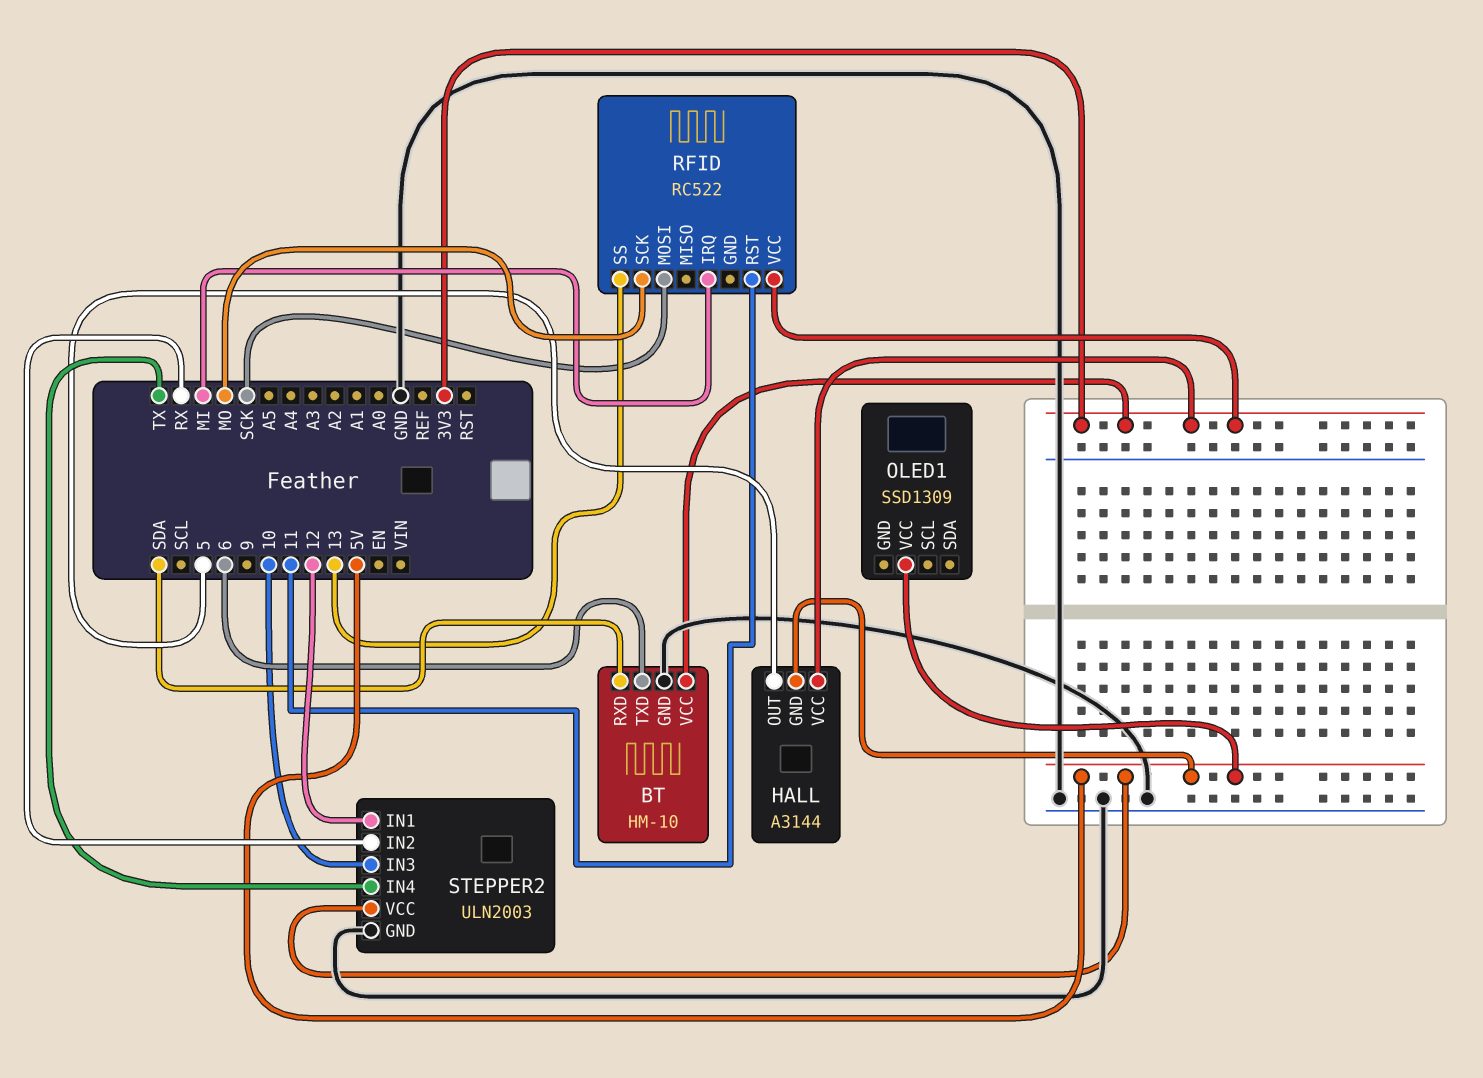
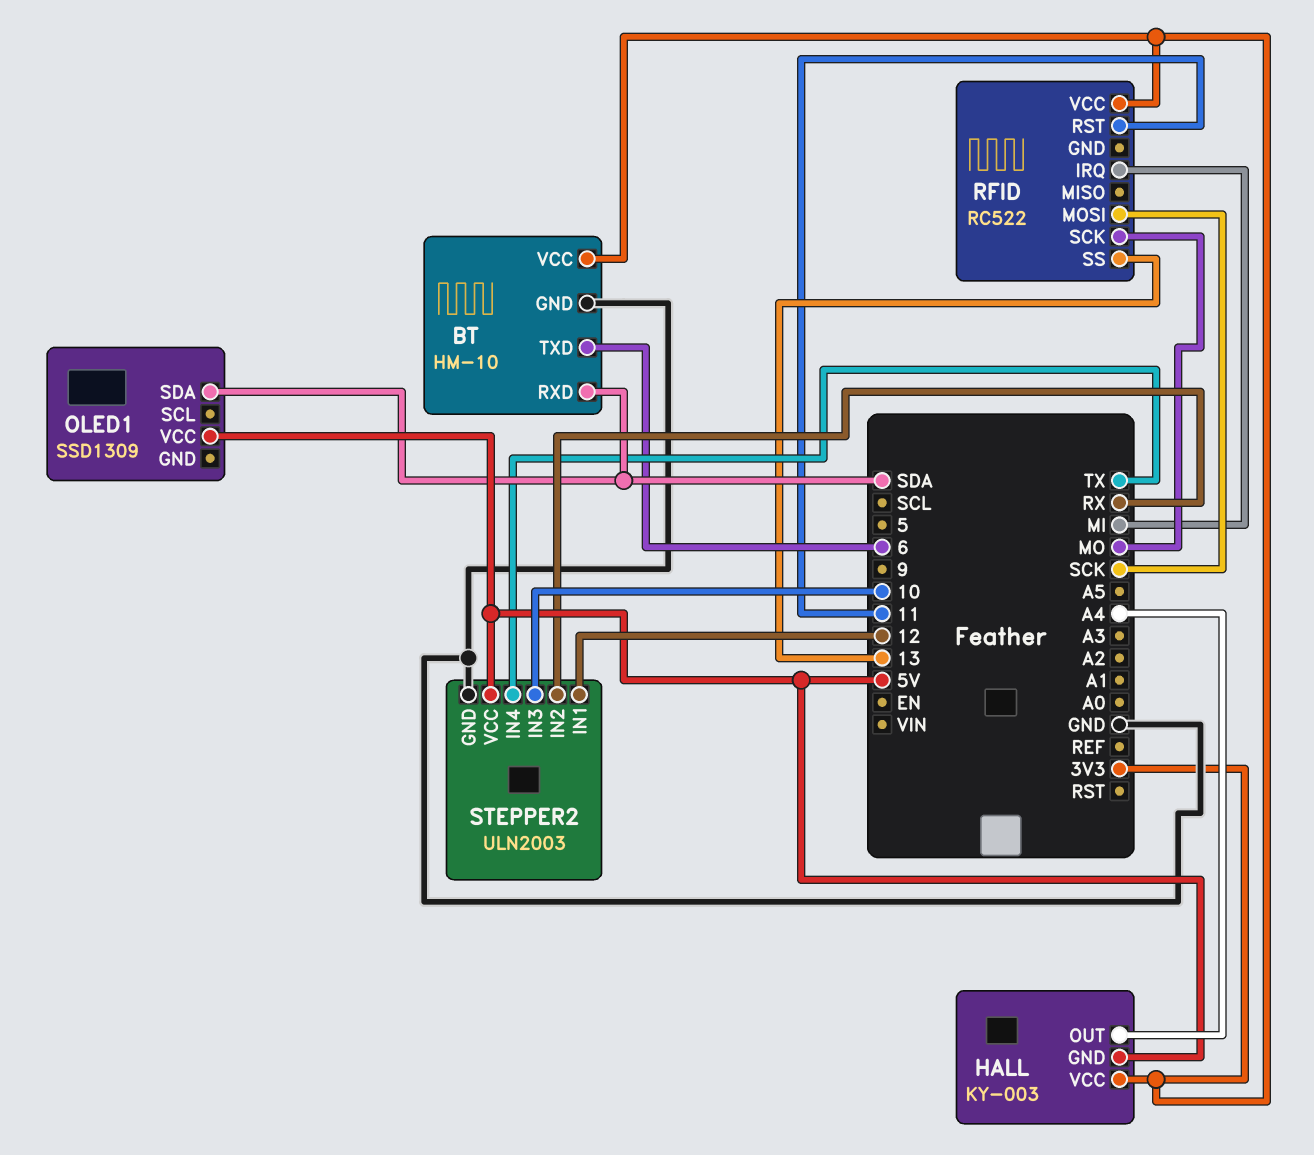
HALL: A3144 -> KY-003
HALL pin OUT: 5 -> A4
OLED1 pin SDA: none -> SDA

